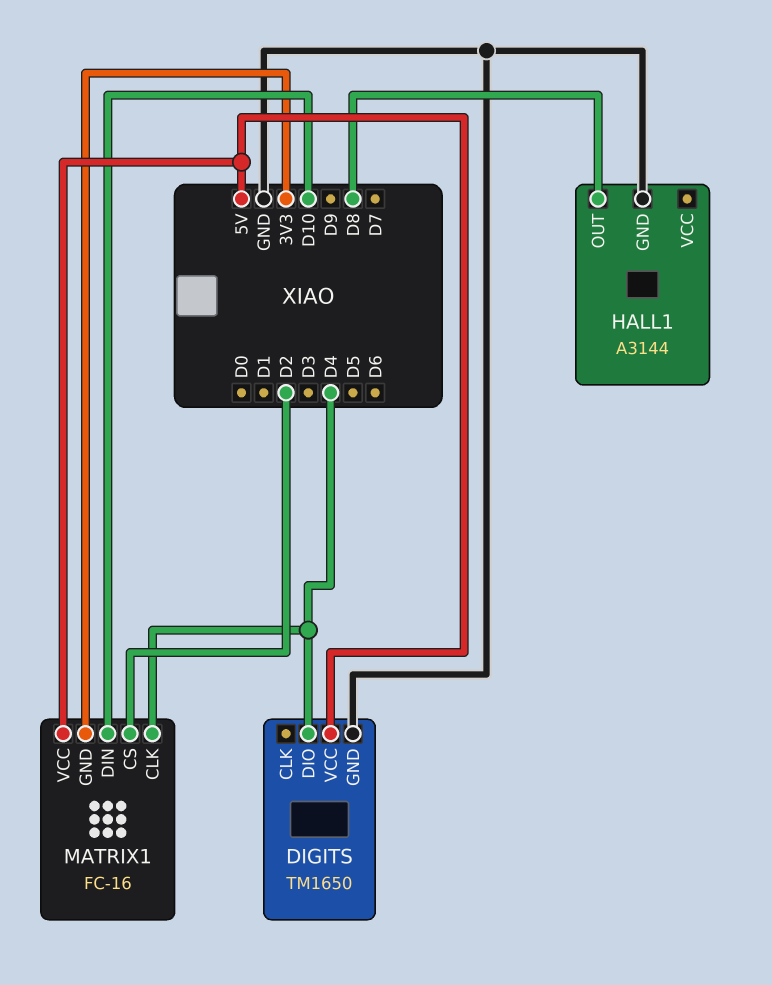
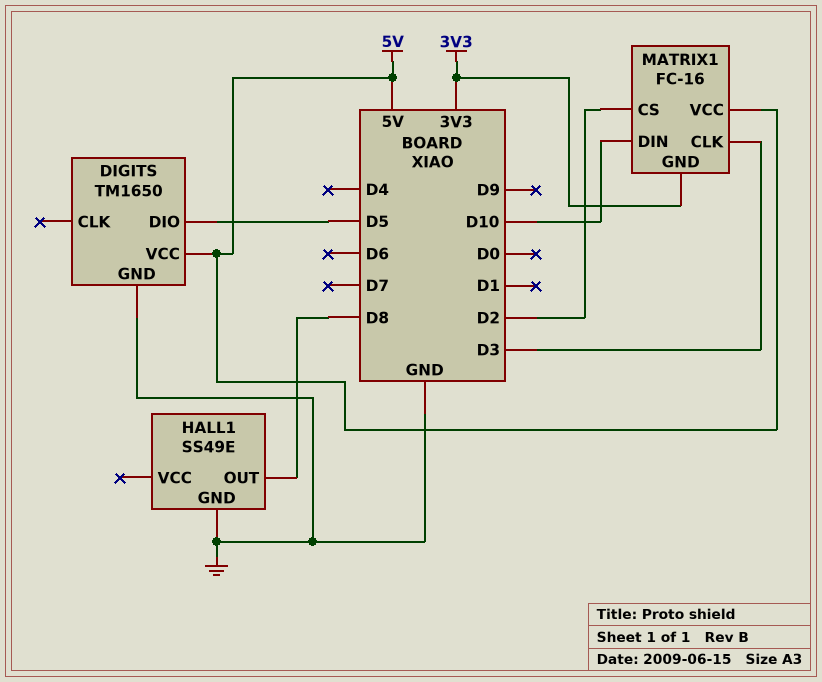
DIGITS pin DIO: D4 -> D5
HALL1: A3144 -> SS49E
MATRIX1 pin CLK: D4 -> D3

